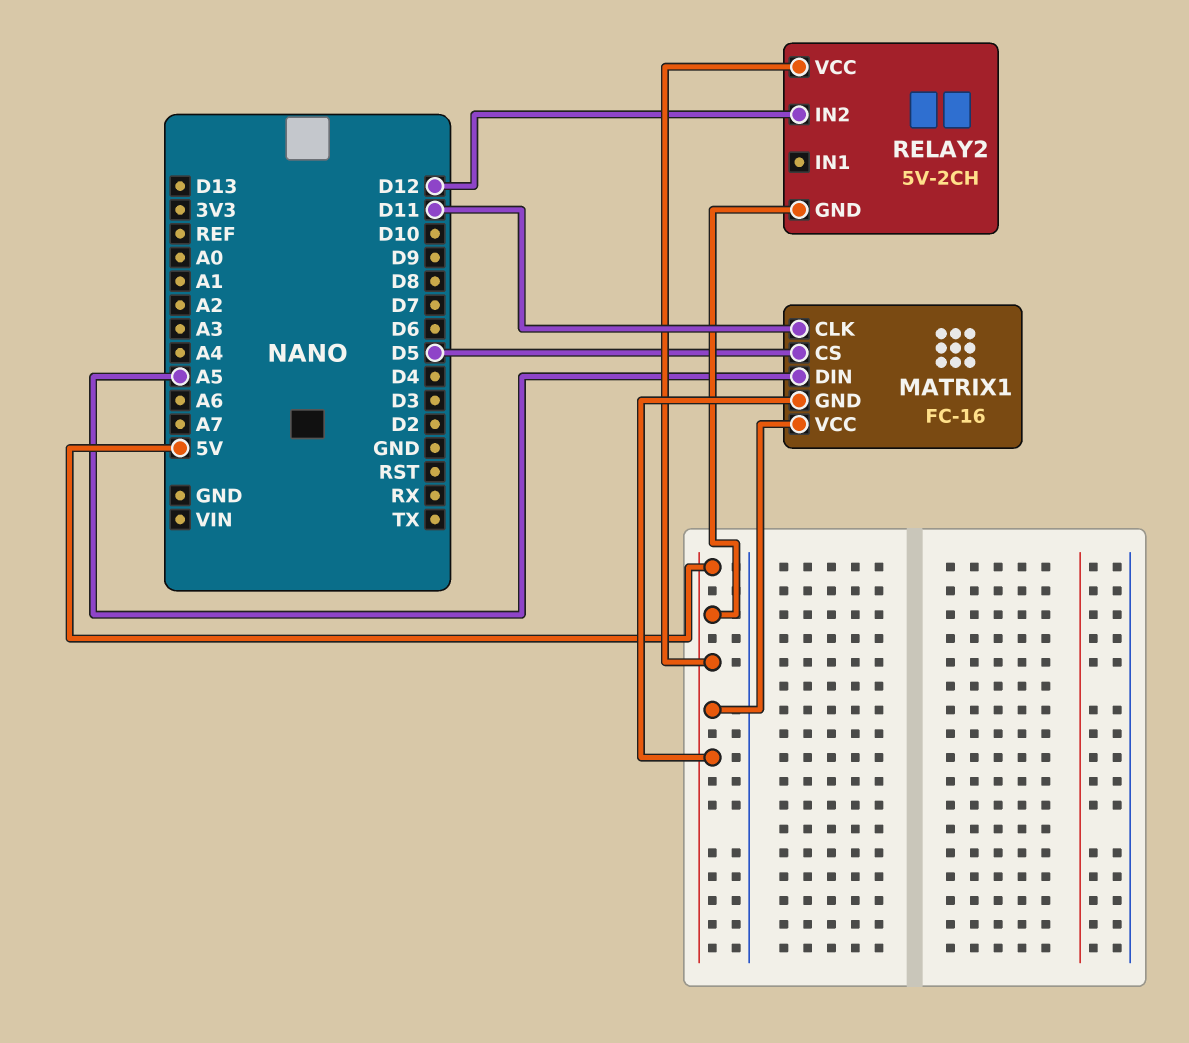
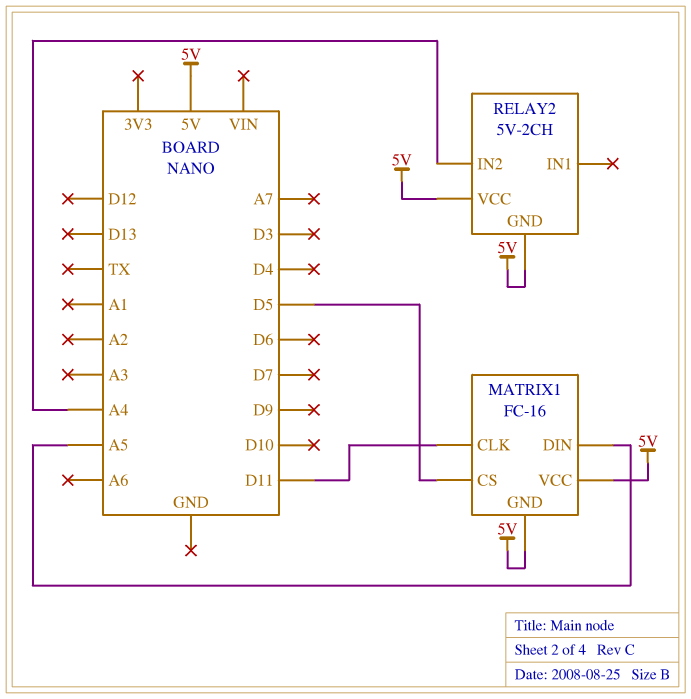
RELAY2 pin IN2: D12 -> A4

